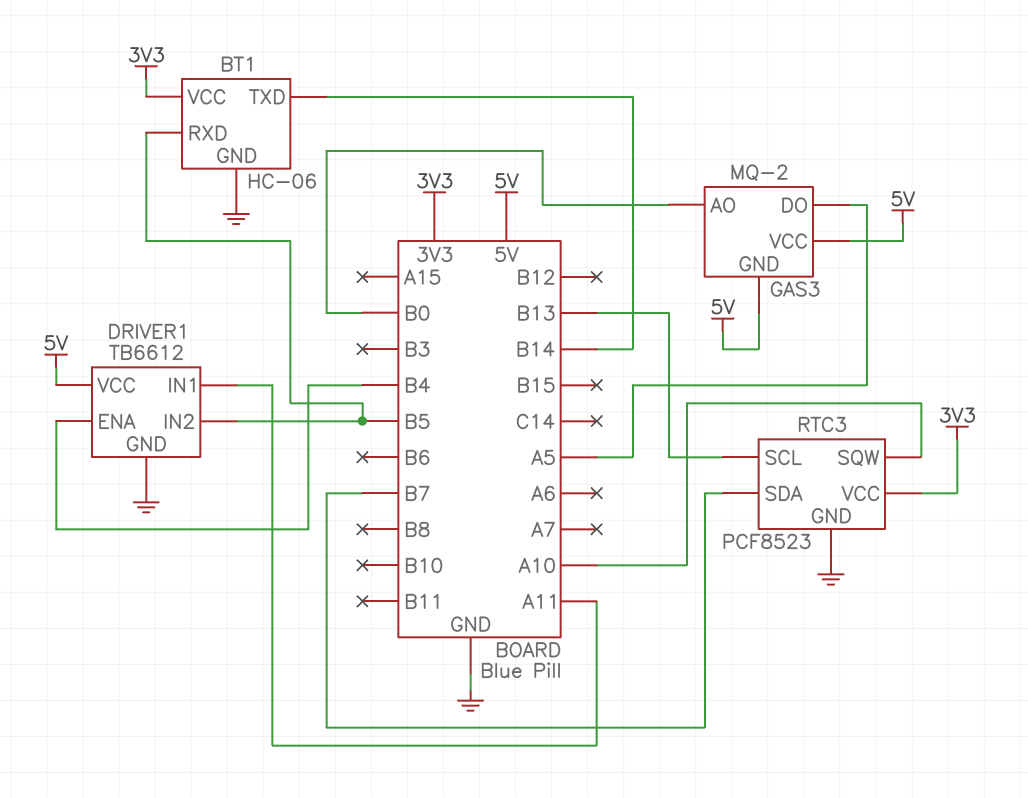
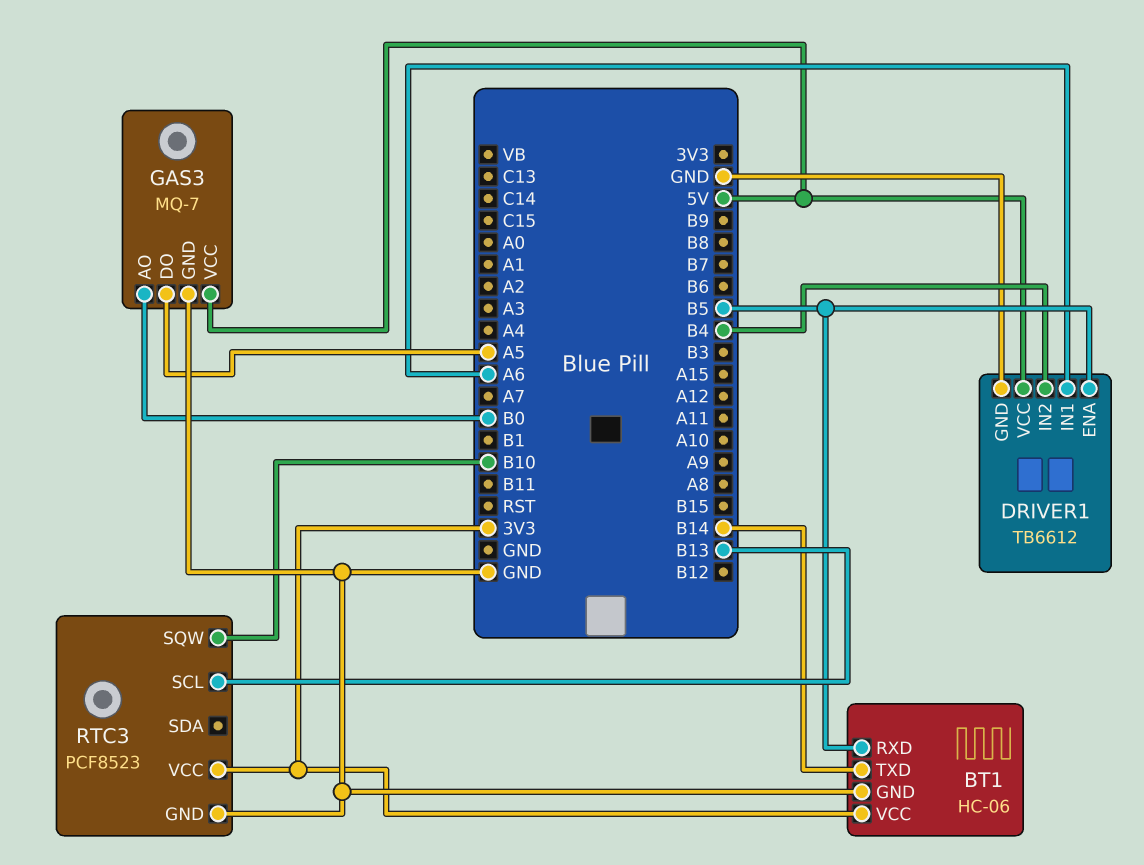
DRIVER1 pin ENA: B4 -> B5
DRIVER1 pin IN1: A11 -> A6
DRIVER1 pin IN2: B5 -> B4
GAS3: MQ-2 -> MQ-7
GAS3 pin GND: 5V -> GND
RTC3 pin SDA: B7 -> none
RTC3 pin SQW: A10 -> B10

